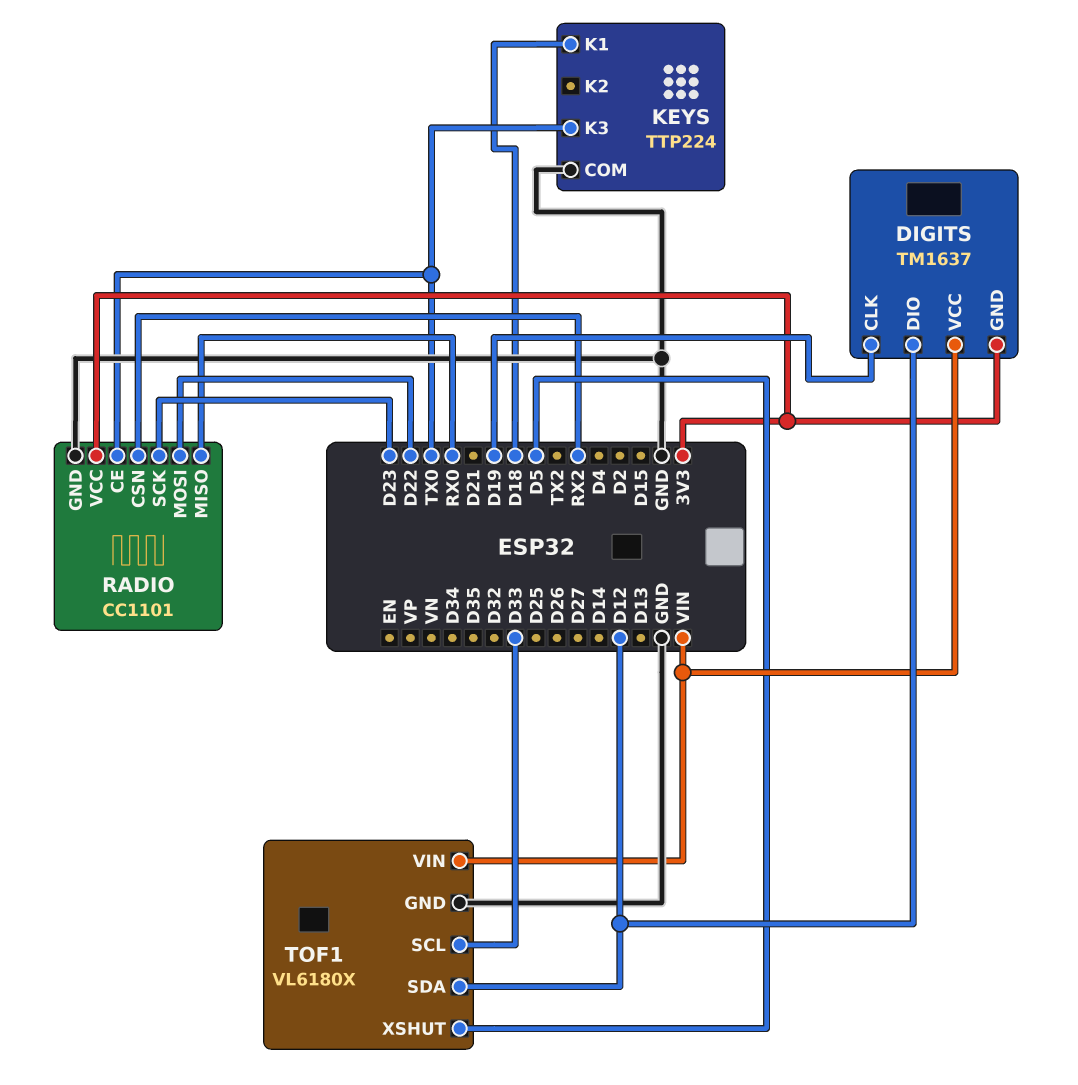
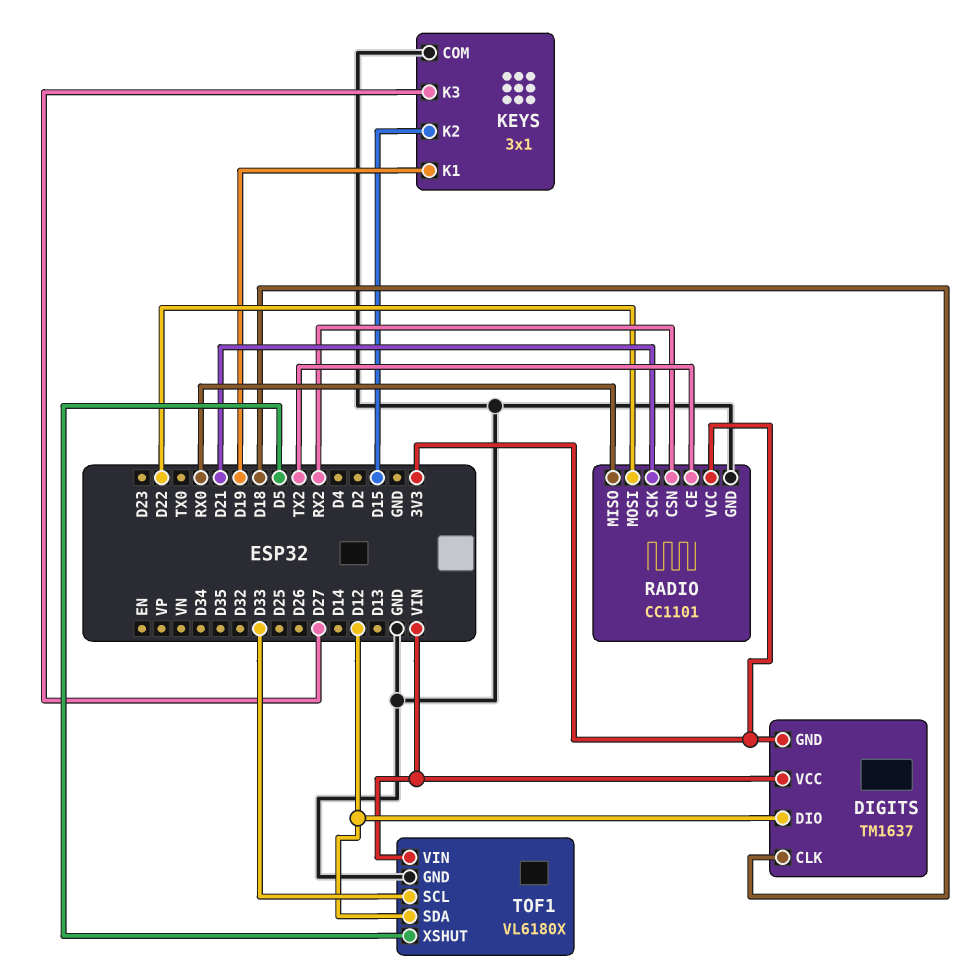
DIGITS pin CLK: D19 -> D18
KEYS: TTP224 -> 3x1
KEYS pin K1: D18 -> D19
KEYS pin K2: none -> D15
KEYS pin K3: TX0 -> D27
RADIO pin CE: TX0 -> TX2
RADIO pin SCK: D23 -> D21

